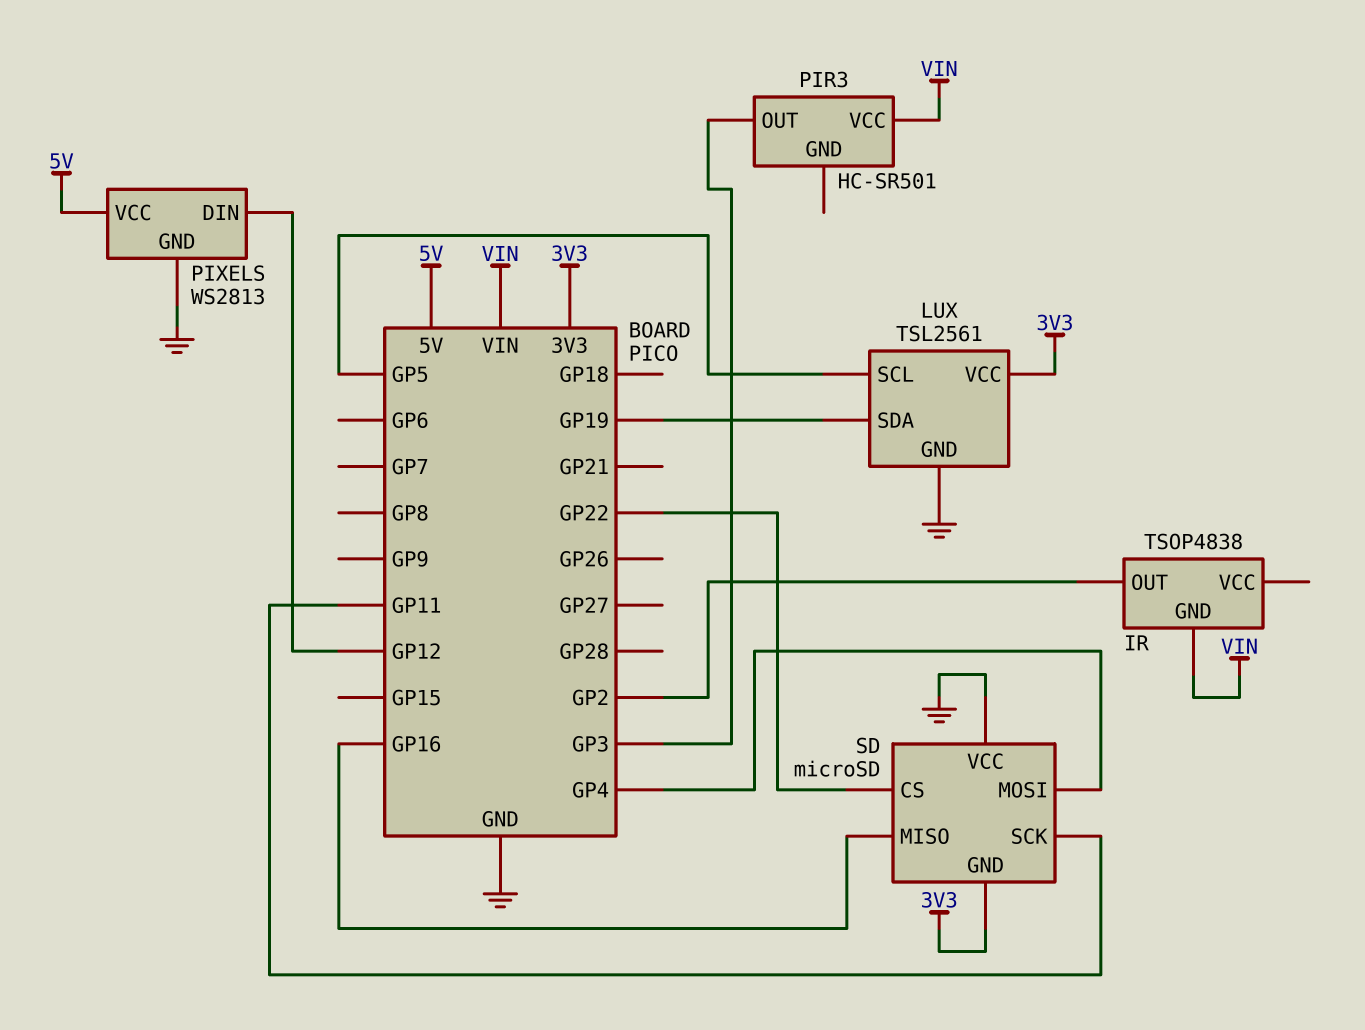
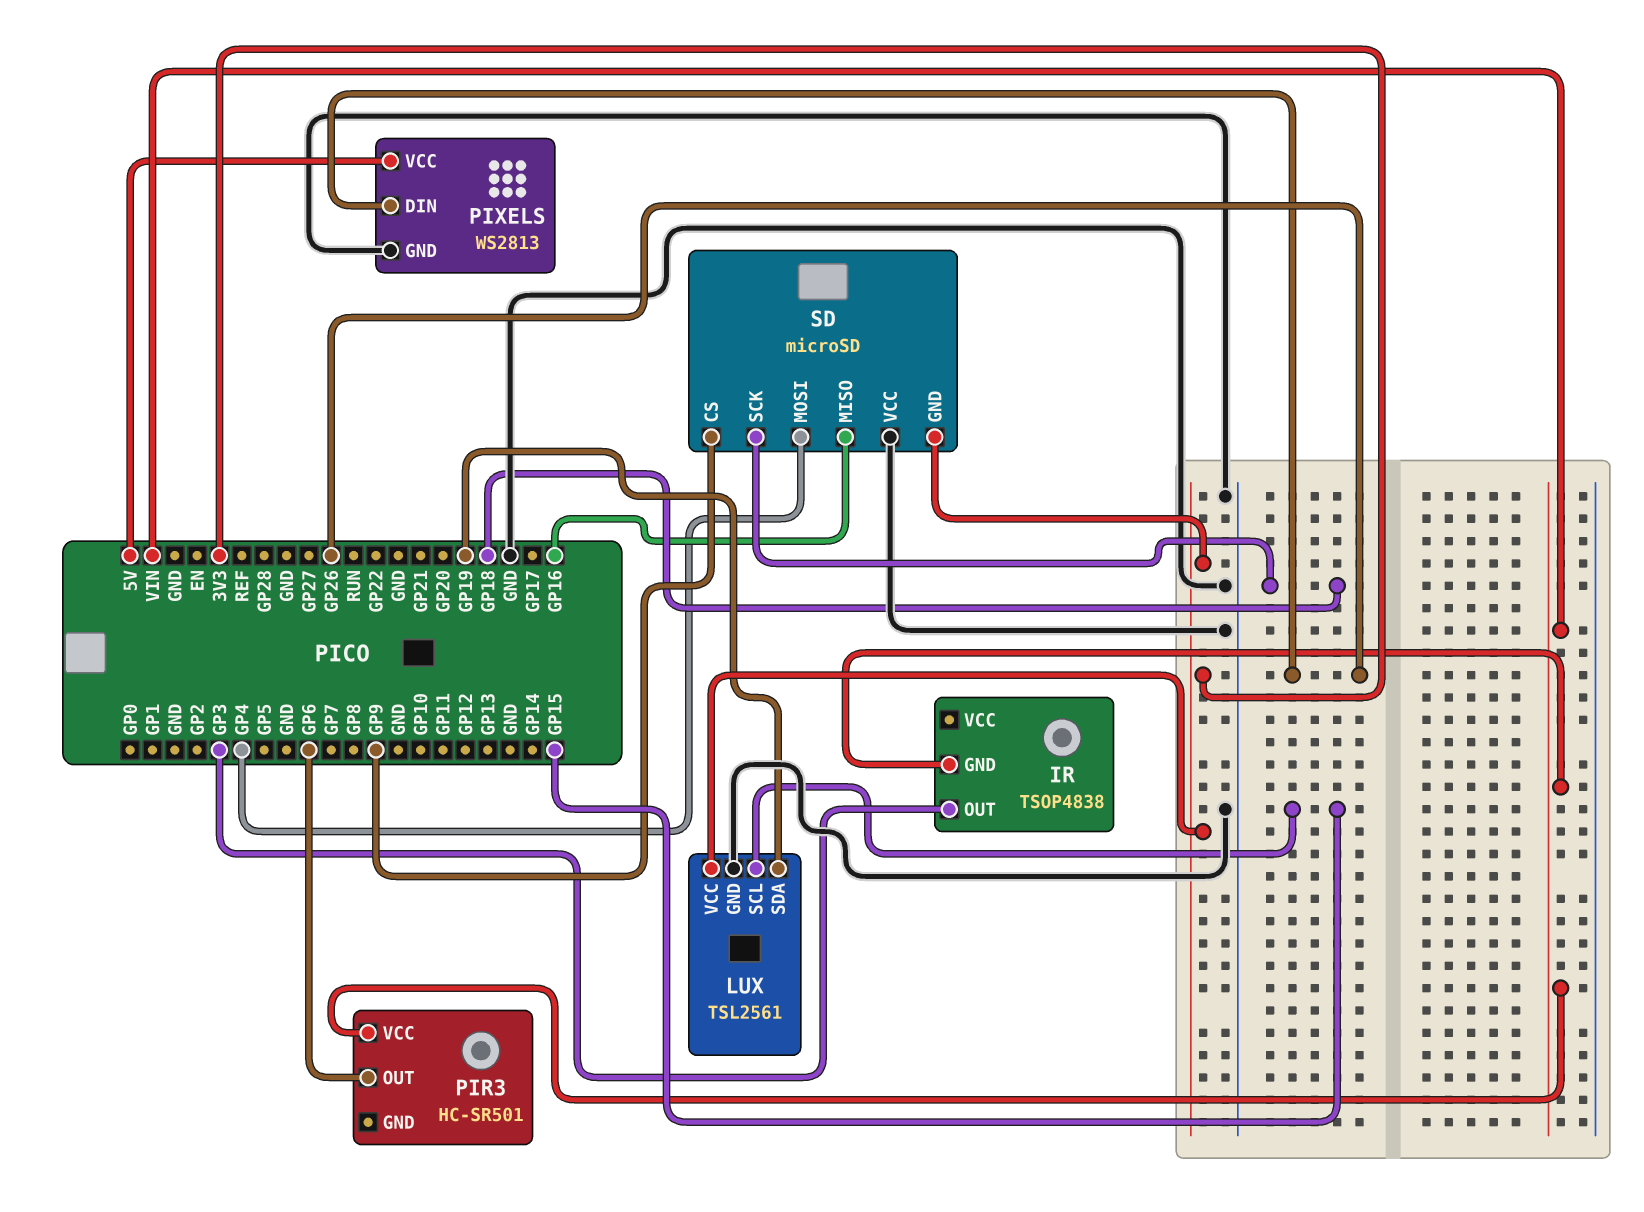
IR pin OUT: GP2 -> GP3
LUX pin SCL: GP5 -> GP15
PIR3 pin OUT: GP3 -> GP6
PIXELS pin DIN: GP12 -> GP26
SD pin CS: GP22 -> GP9
SD pin SCK: GP11 -> GP18

